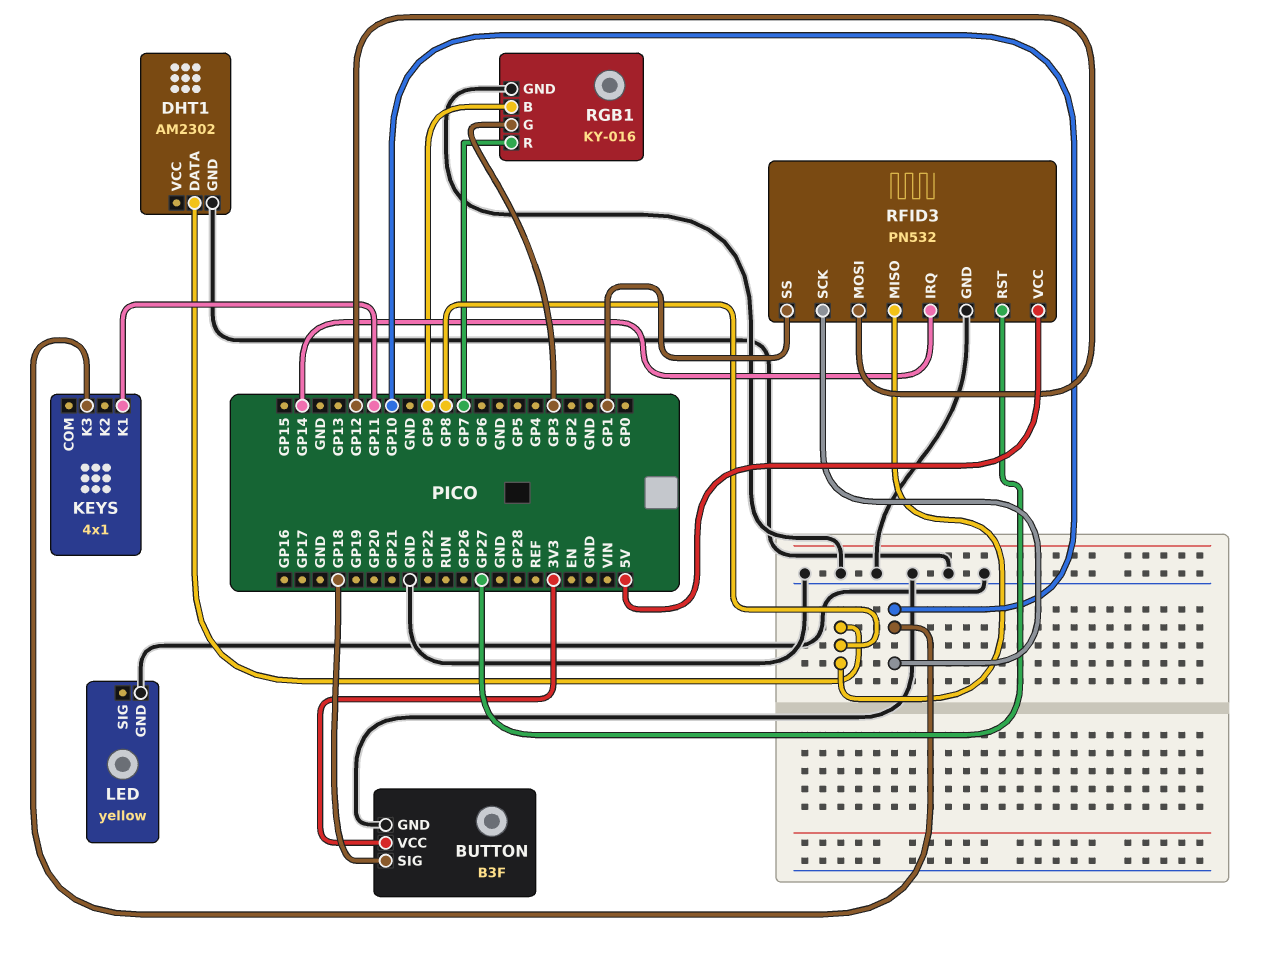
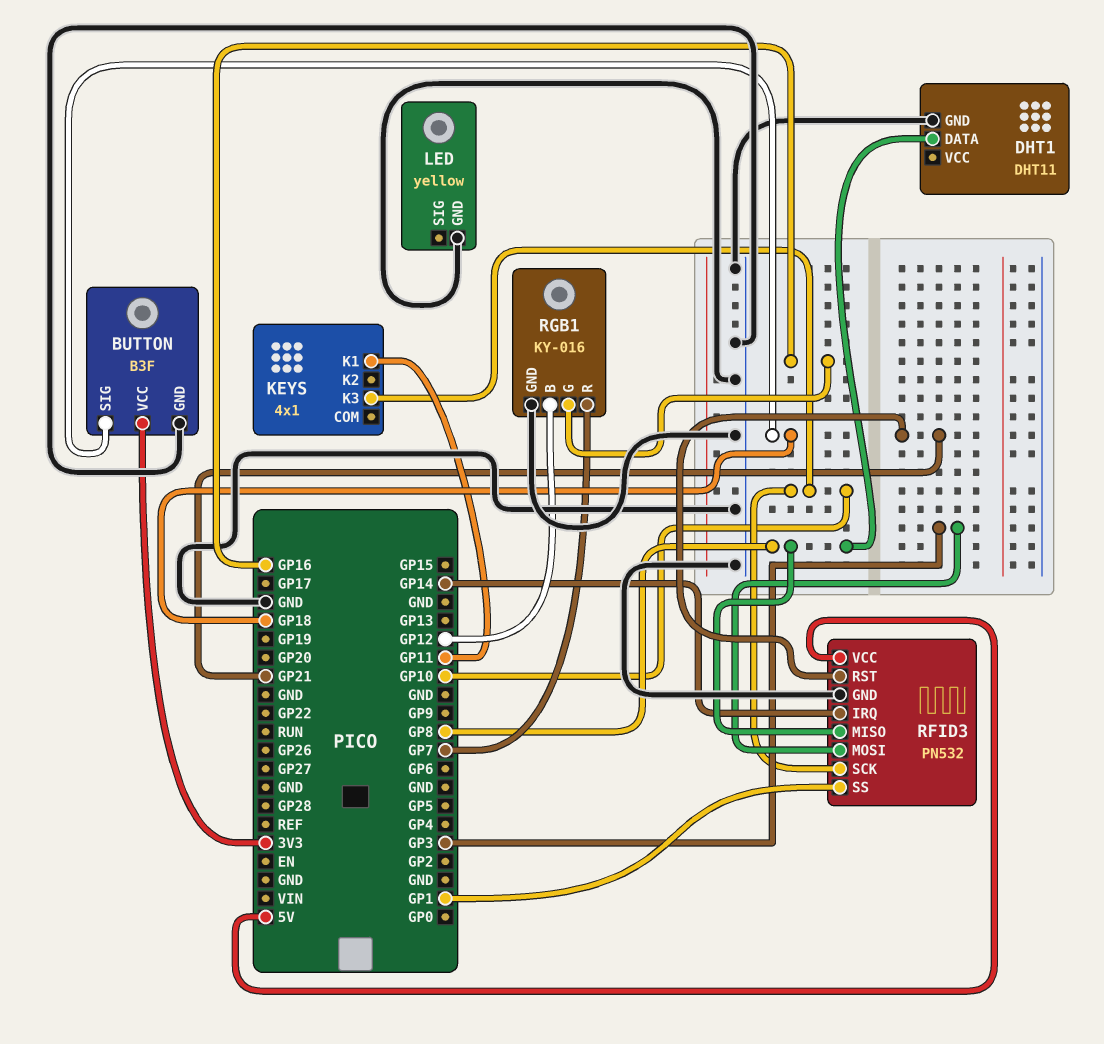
DHT1: AM2302 -> DHT11
RFID3 pin MOSI: GP12 -> GP3
RFID3 pin RST: GP27 -> GP21
RGB1 pin B: GP9 -> GP12
RGB1 pin G: GP3 -> GP16

